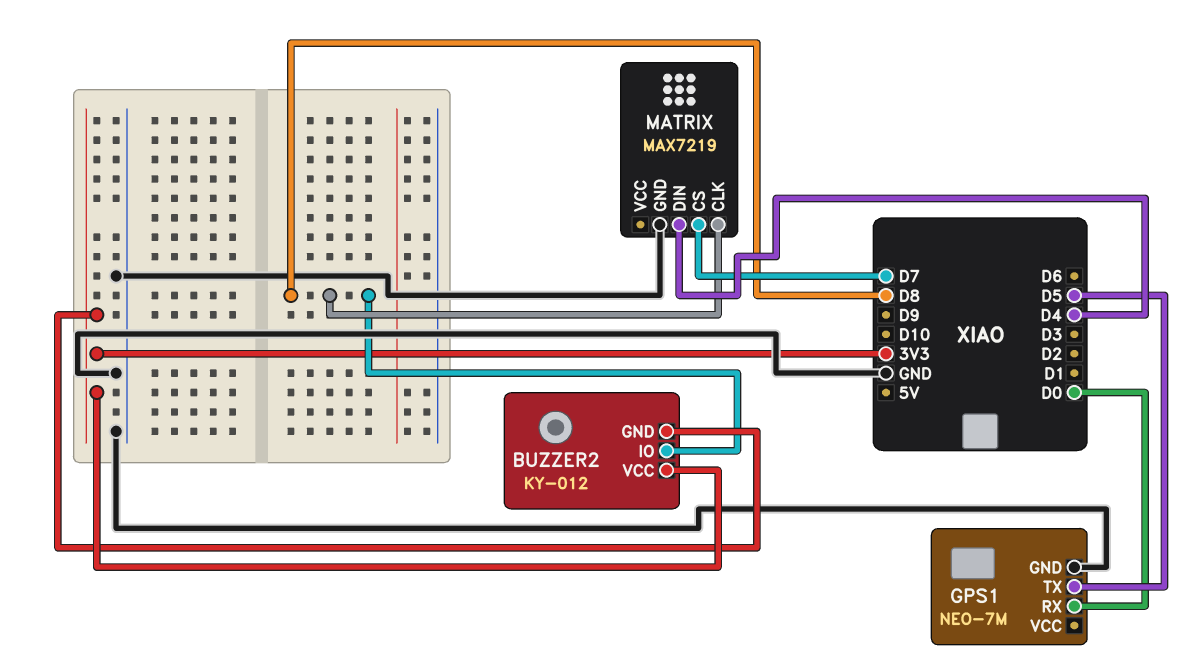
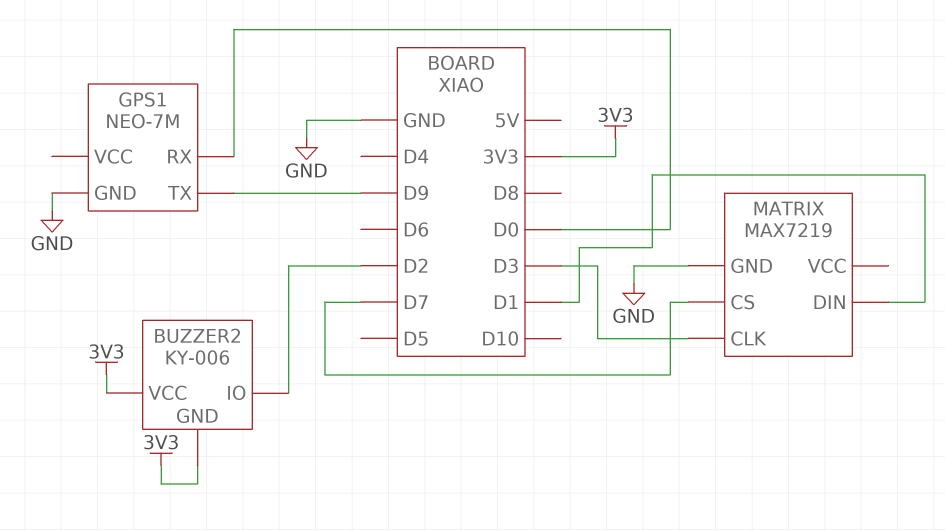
BUZZER2: KY-012 -> KY-006
BUZZER2 pin IO: D8 -> D2
GPS1 pin TX: D5 -> D9
MATRIX pin CLK: D8 -> D3
MATRIX pin DIN: D4 -> D1

